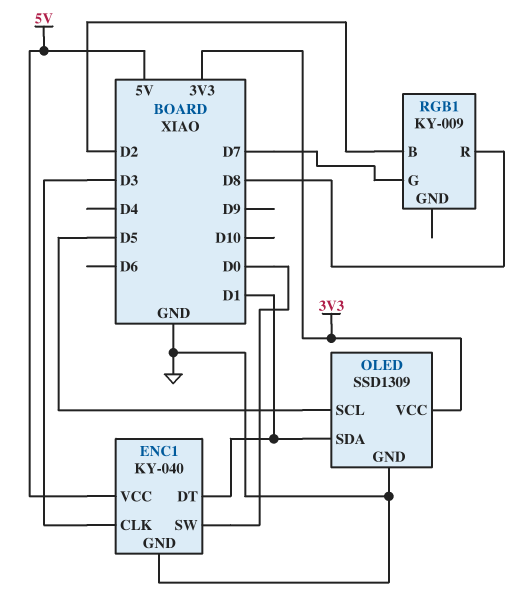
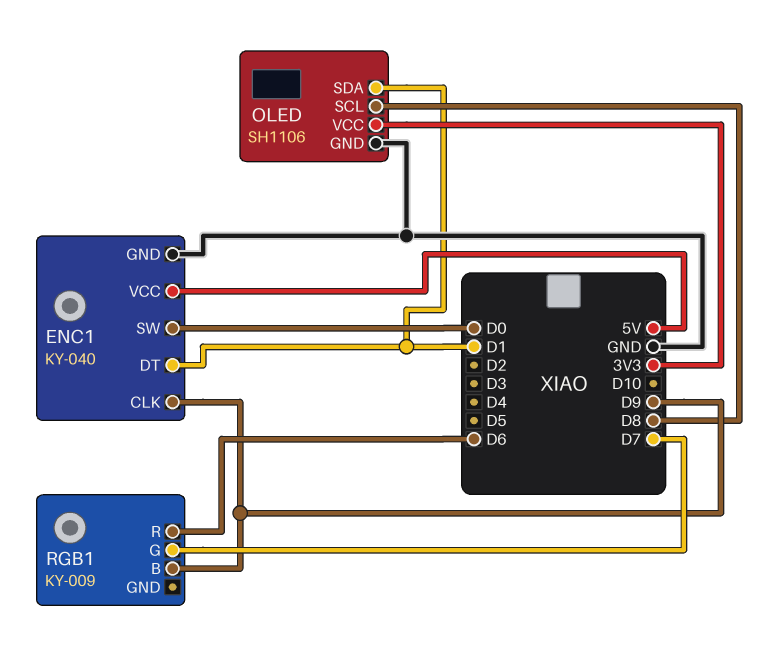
ENC1 pin CLK: D3 -> D9
OLED: SSD1309 -> SH1106
OLED pin SCL: D5 -> D8
RGB1 pin B: D2 -> D9
RGB1 pin R: D8 -> D6

